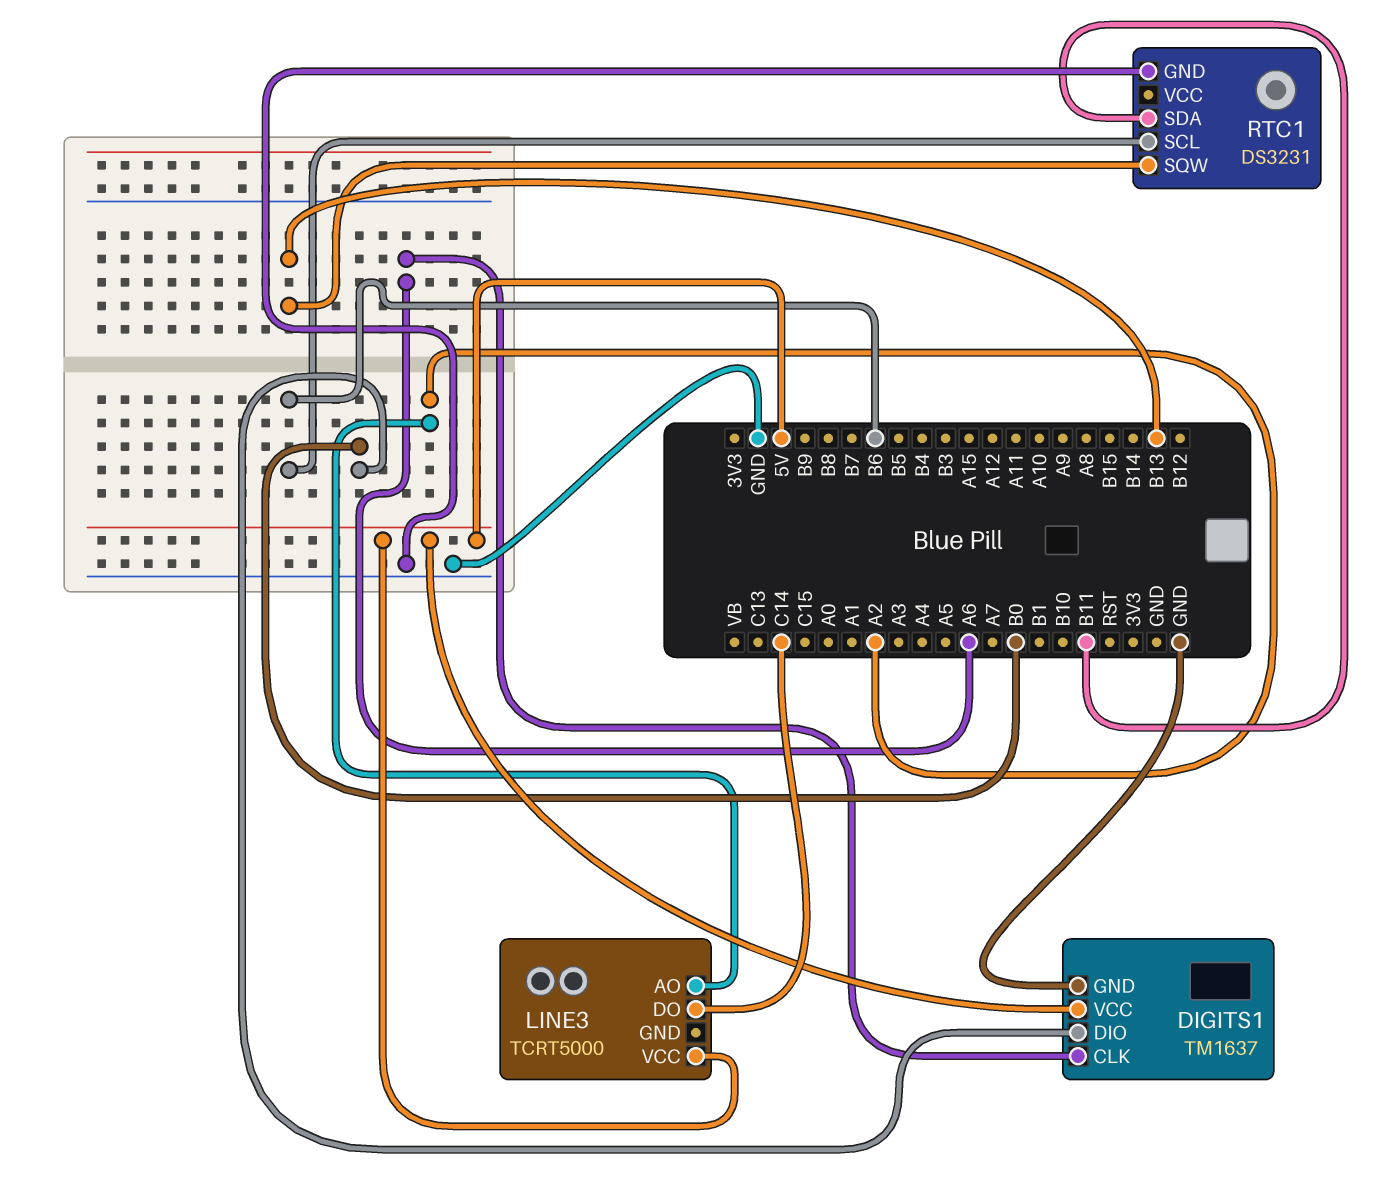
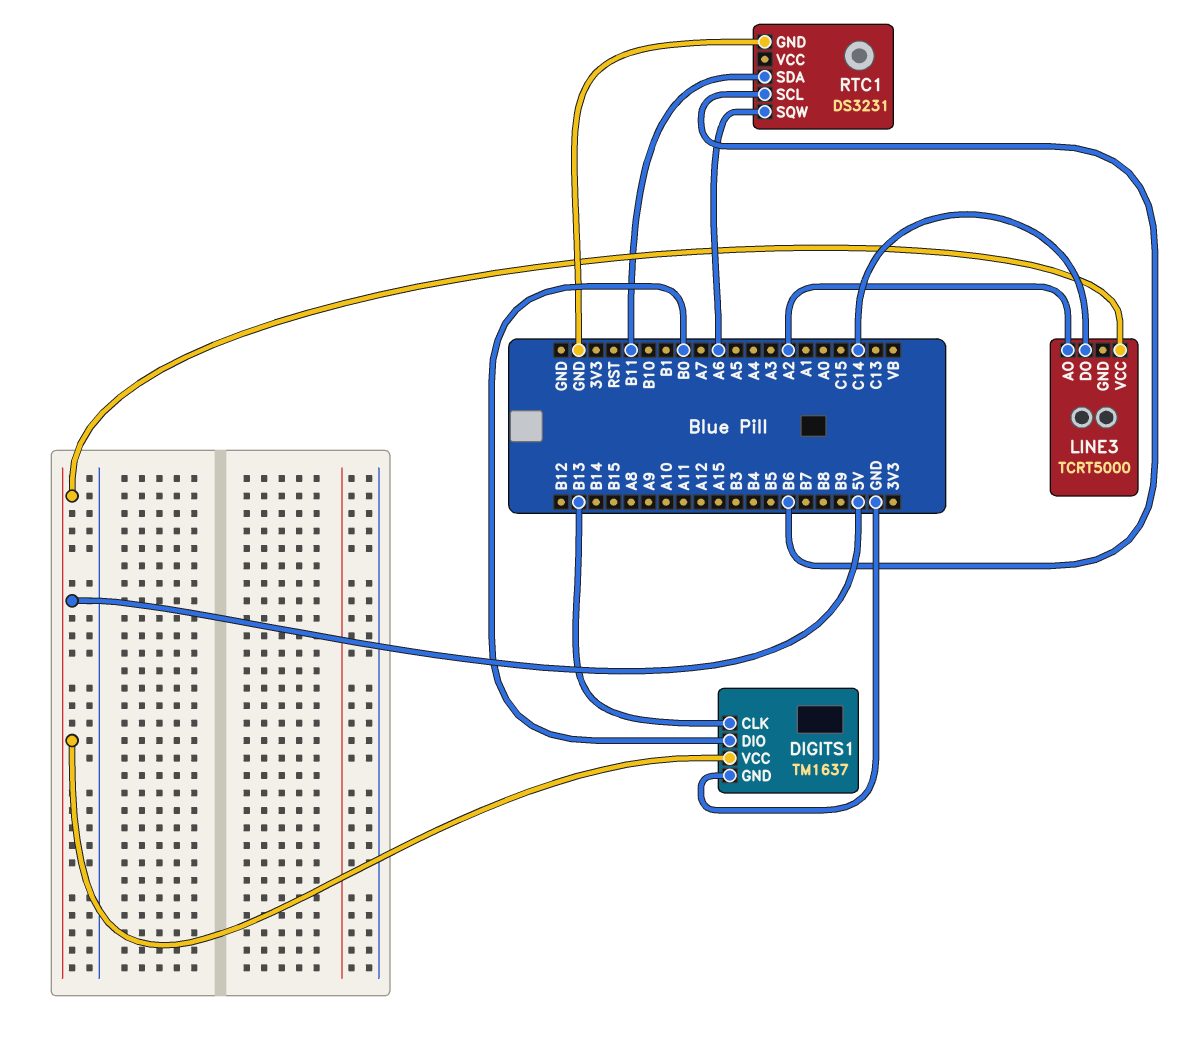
DIGITS1 pin CLK: A6 -> B13
RTC1 pin SQW: B13 -> A6

